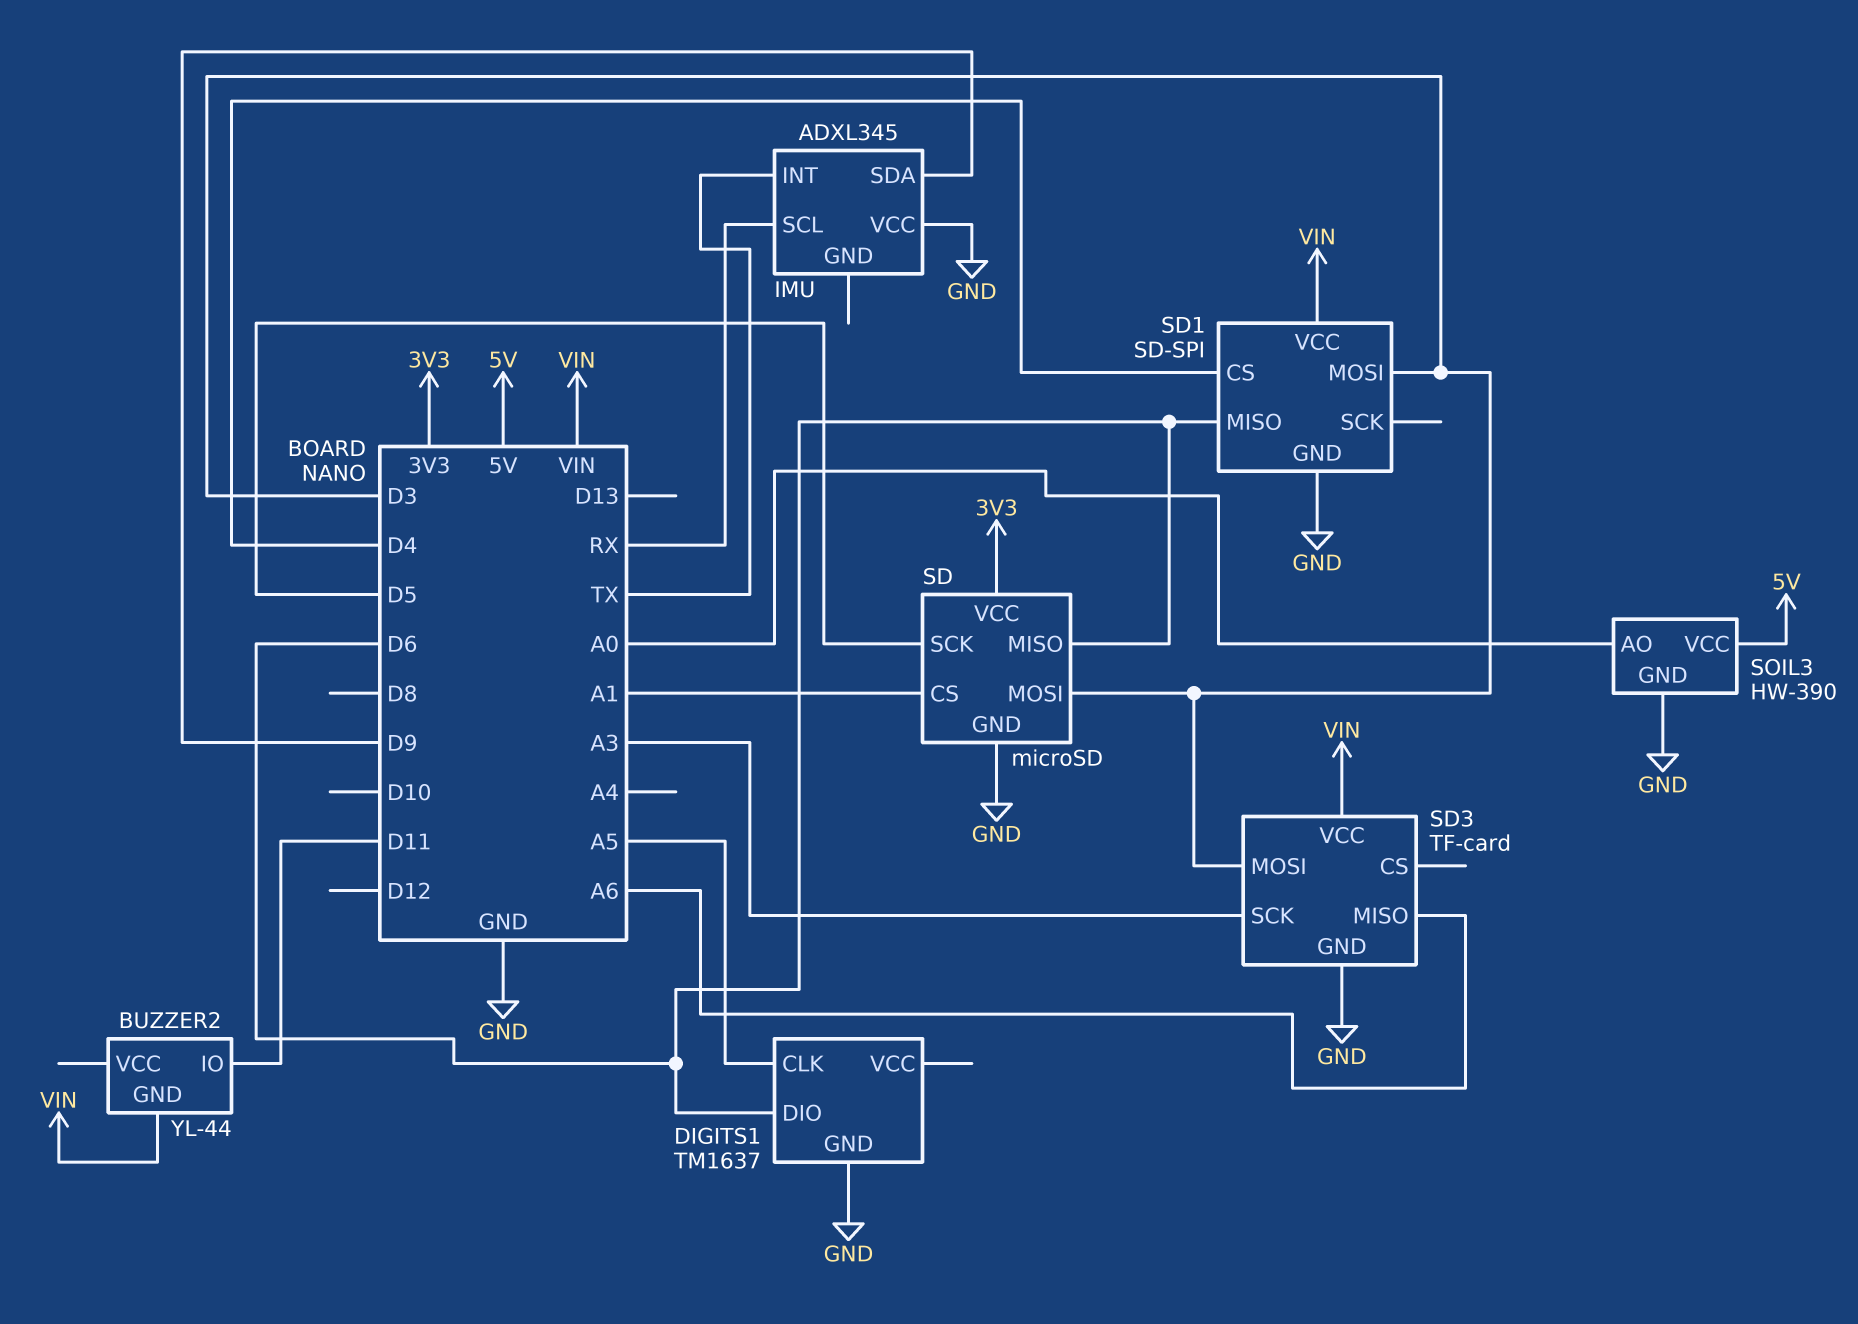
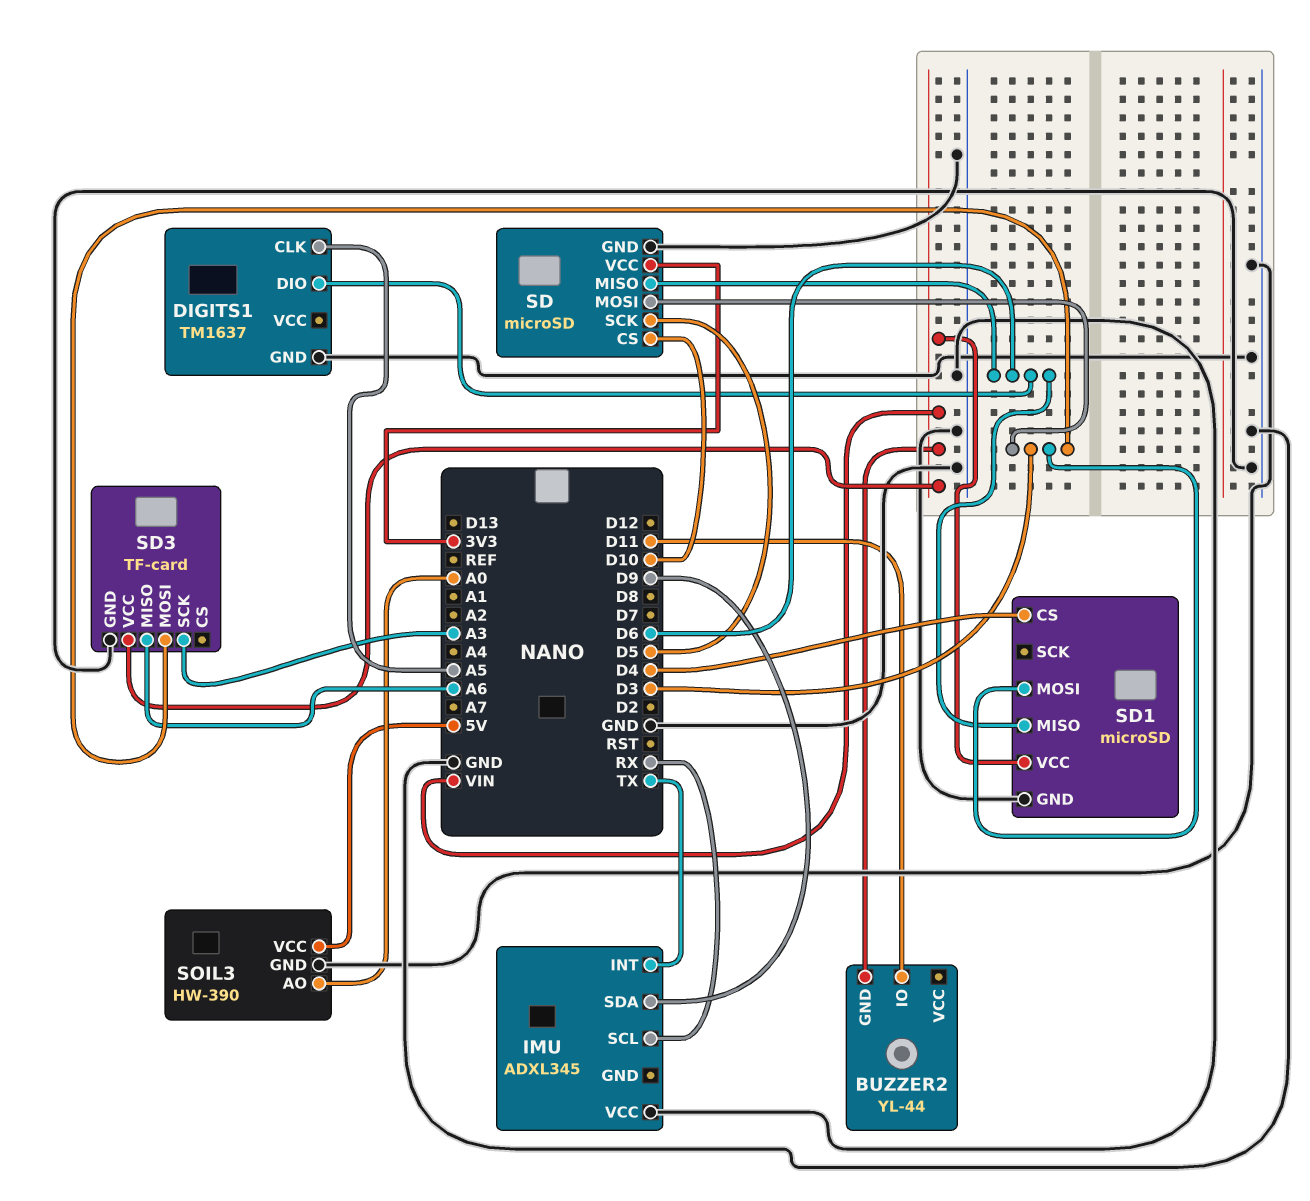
SD pin CS: A1 -> D10
SD1: SD-SPI -> microSD

